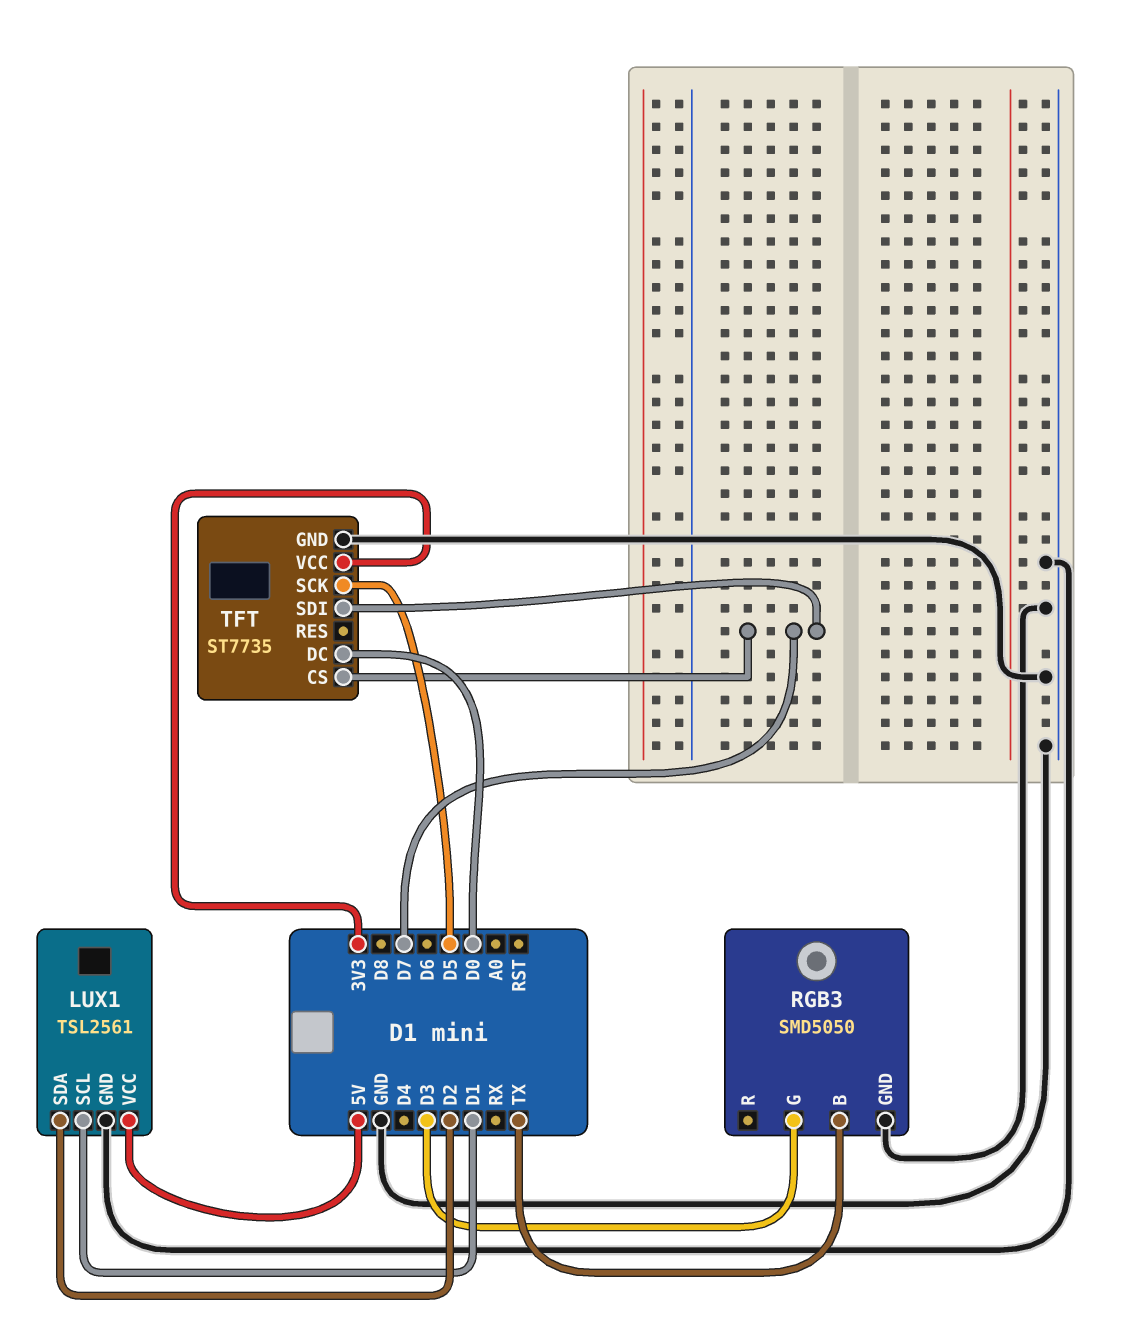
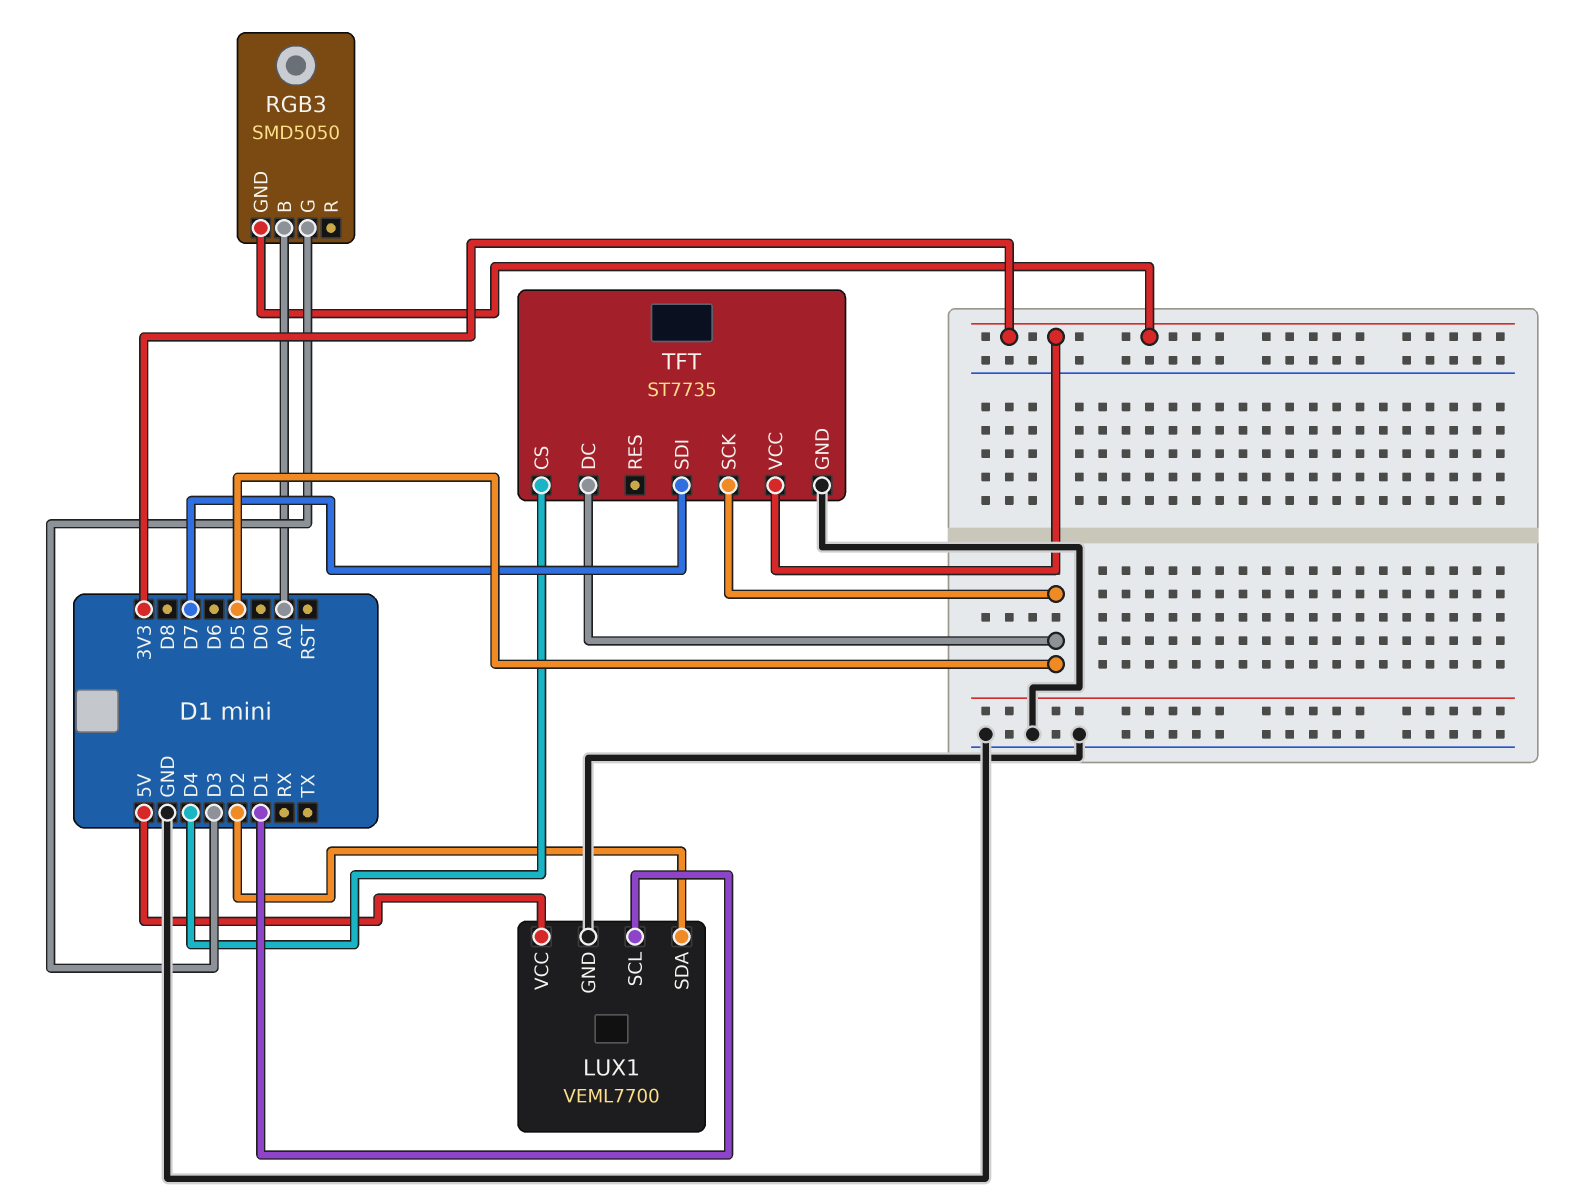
LUX1: TSL2561 -> VEML7700
RGB3 pin B: TX -> A0
RGB3 pin GND: GND -> 3V3
TFT pin CS: D7 -> D4
TFT pin DC: D0 -> D5

